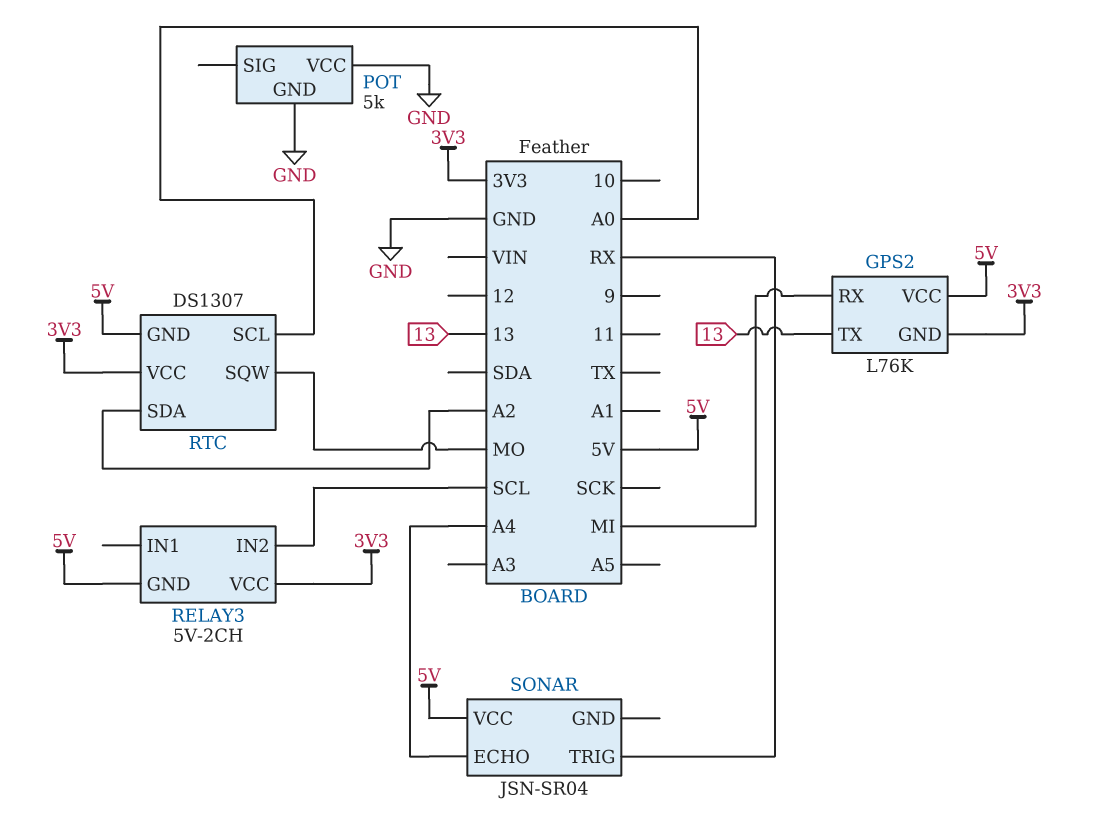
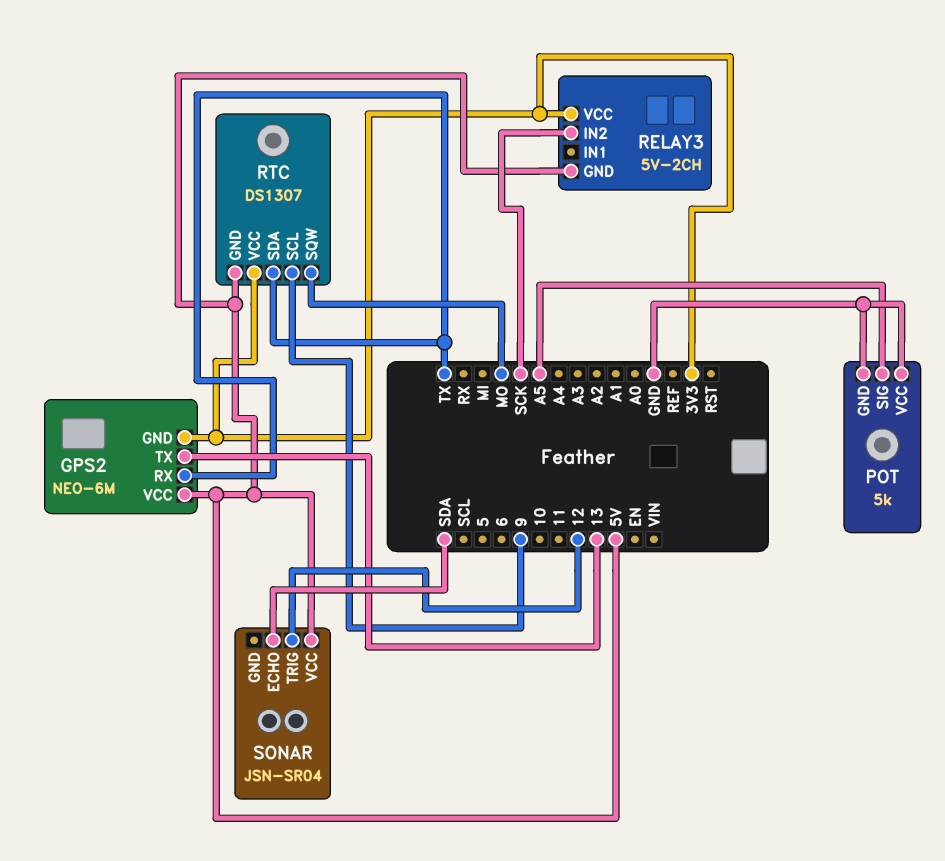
GPS2: L76K -> NEO-6M
GPS2 pin RX: MI -> TX
POT pin SIG: none -> A5
RELAY3 pin IN2: SCL -> SCK
RTC pin SCL: A0 -> 9
RTC pin SDA: A2 -> TX
SONAR pin ECHO: A4 -> SDA
SONAR pin TRIG: RX -> 12

